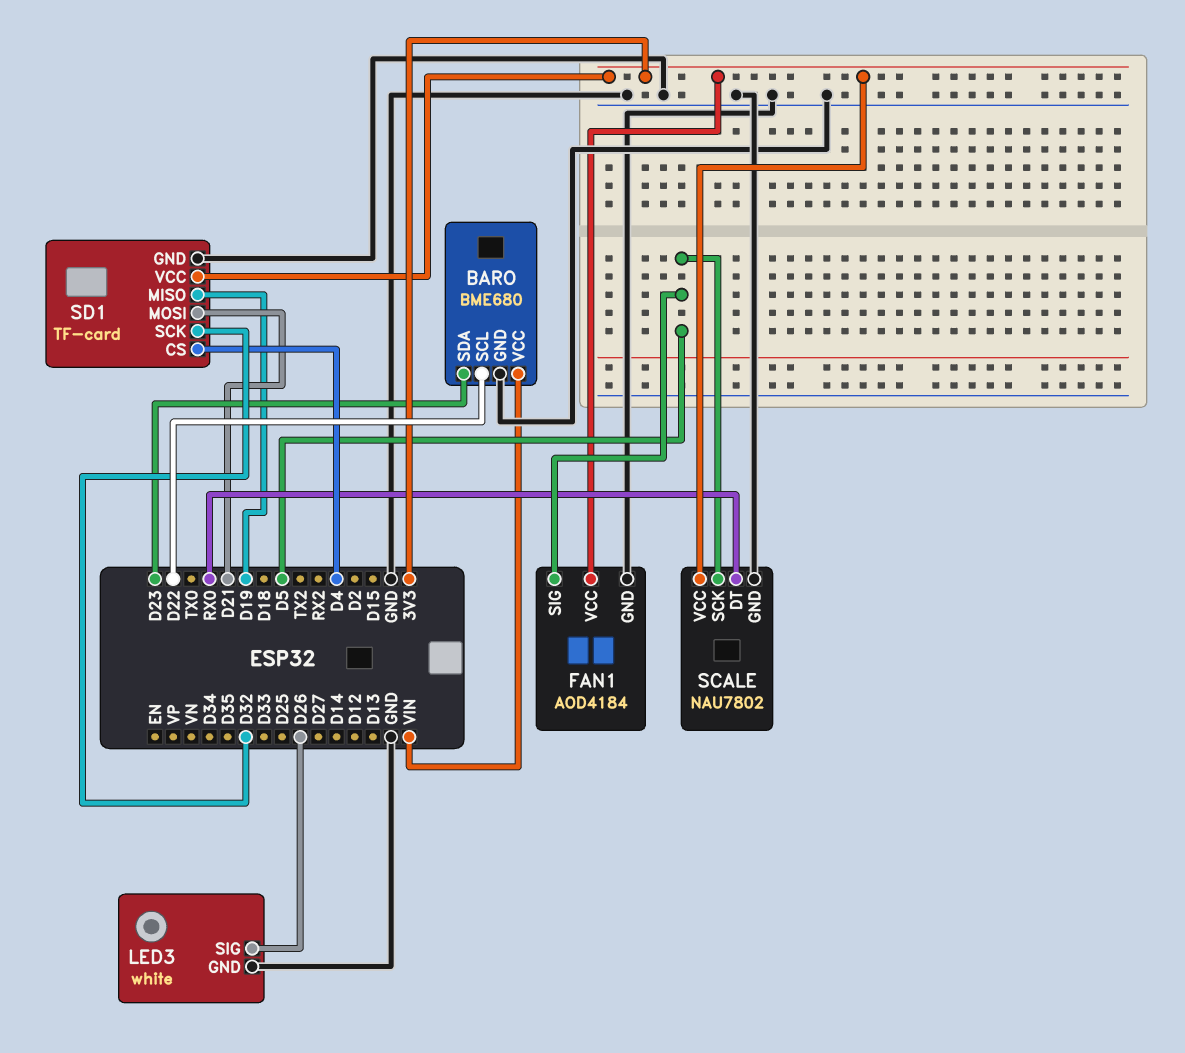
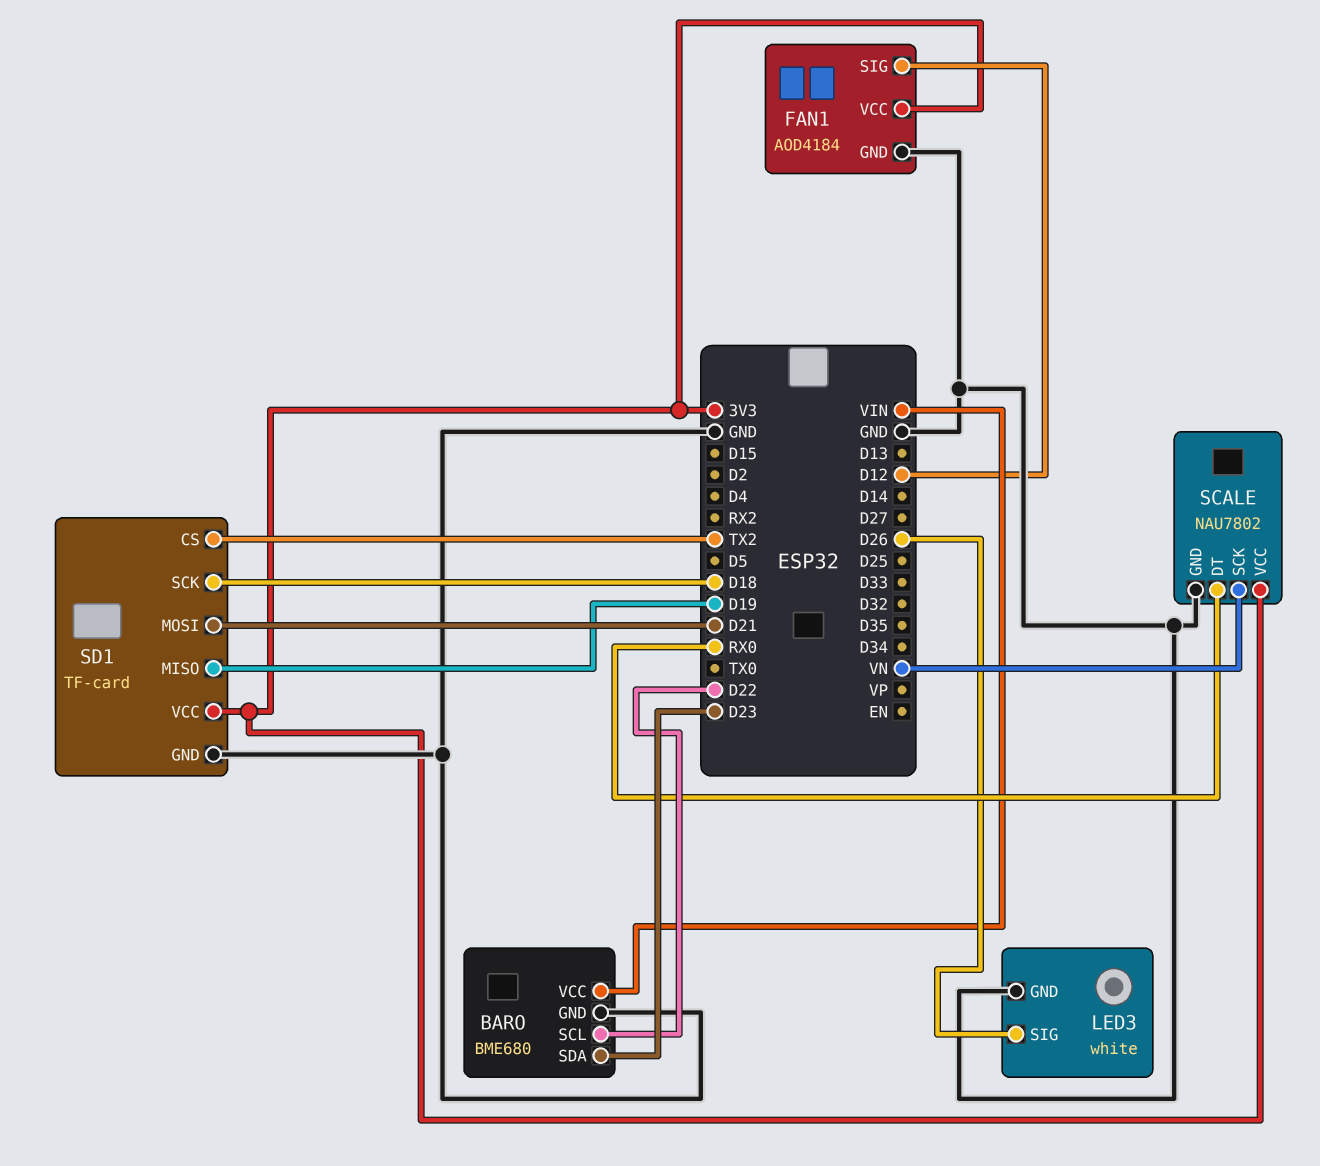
FAN1 pin SIG: D5 -> D12
SCALE pin SCK: D5 -> VN
SD1 pin CS: D4 -> TX2
SD1 pin SCK: D32 -> D18

